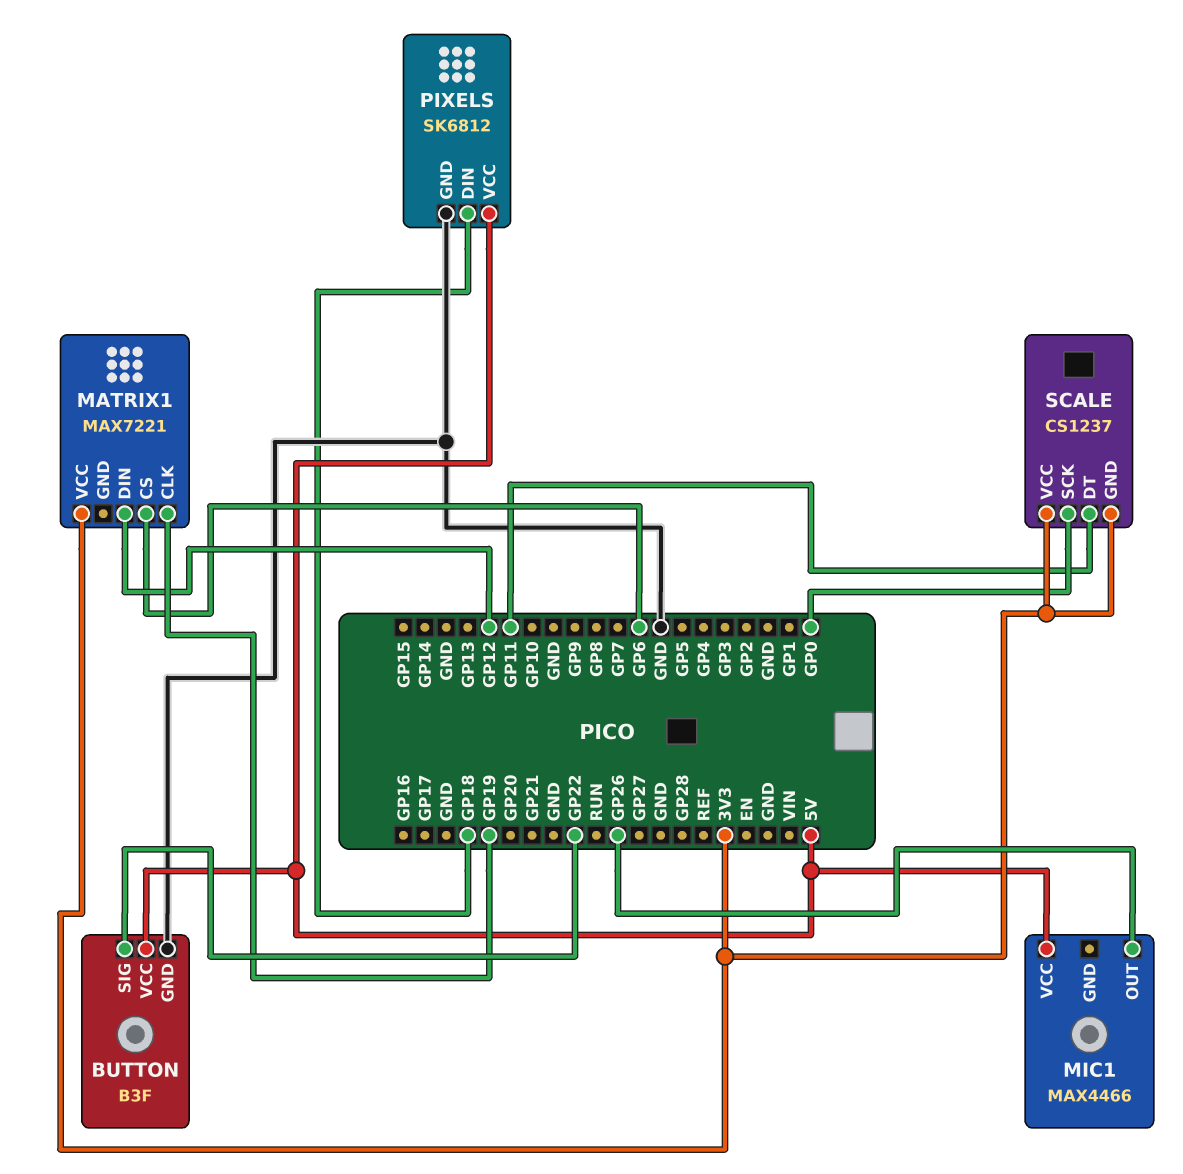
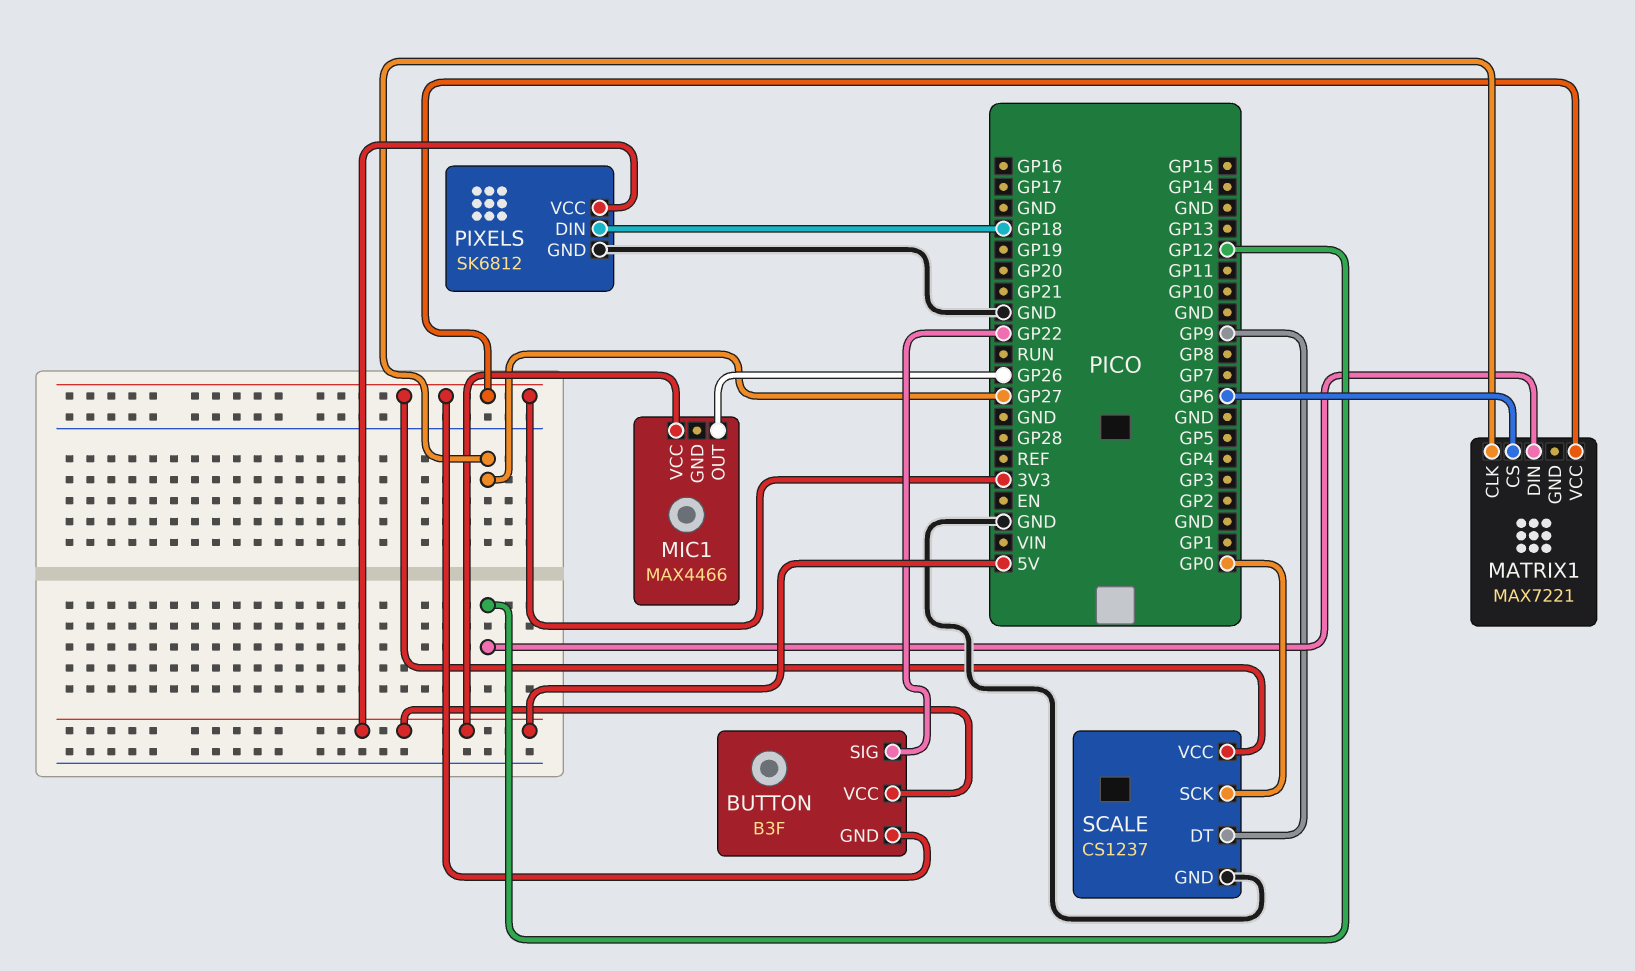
BUTTON pin GND: GND -> 3V3
MATRIX1 pin CLK: GP19 -> GP27
SCALE pin DT: GP11 -> GP9
SCALE pin GND: 3V3 -> GND

